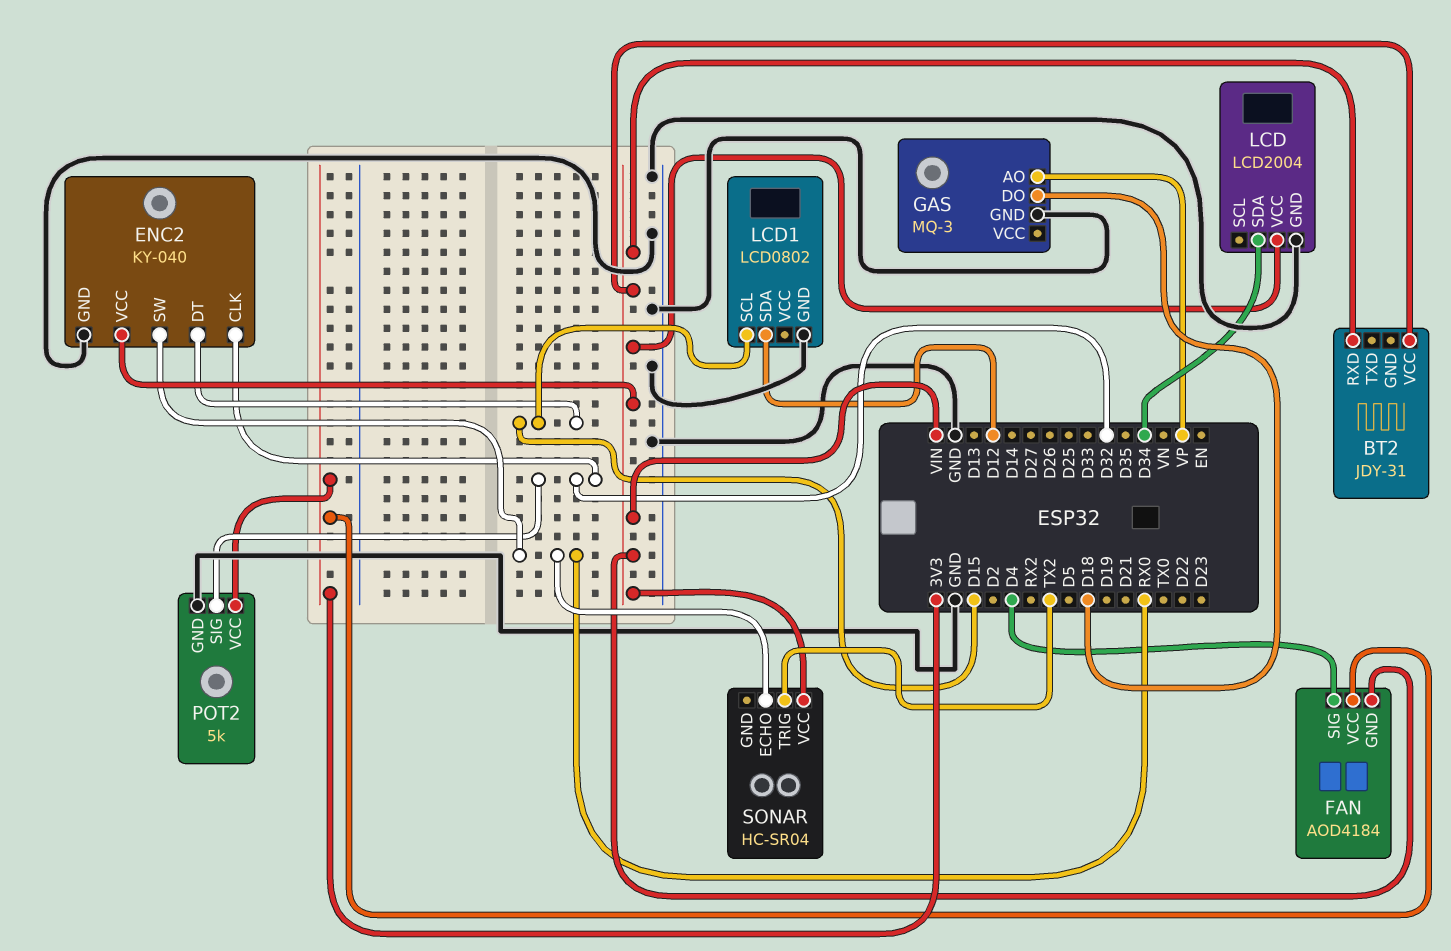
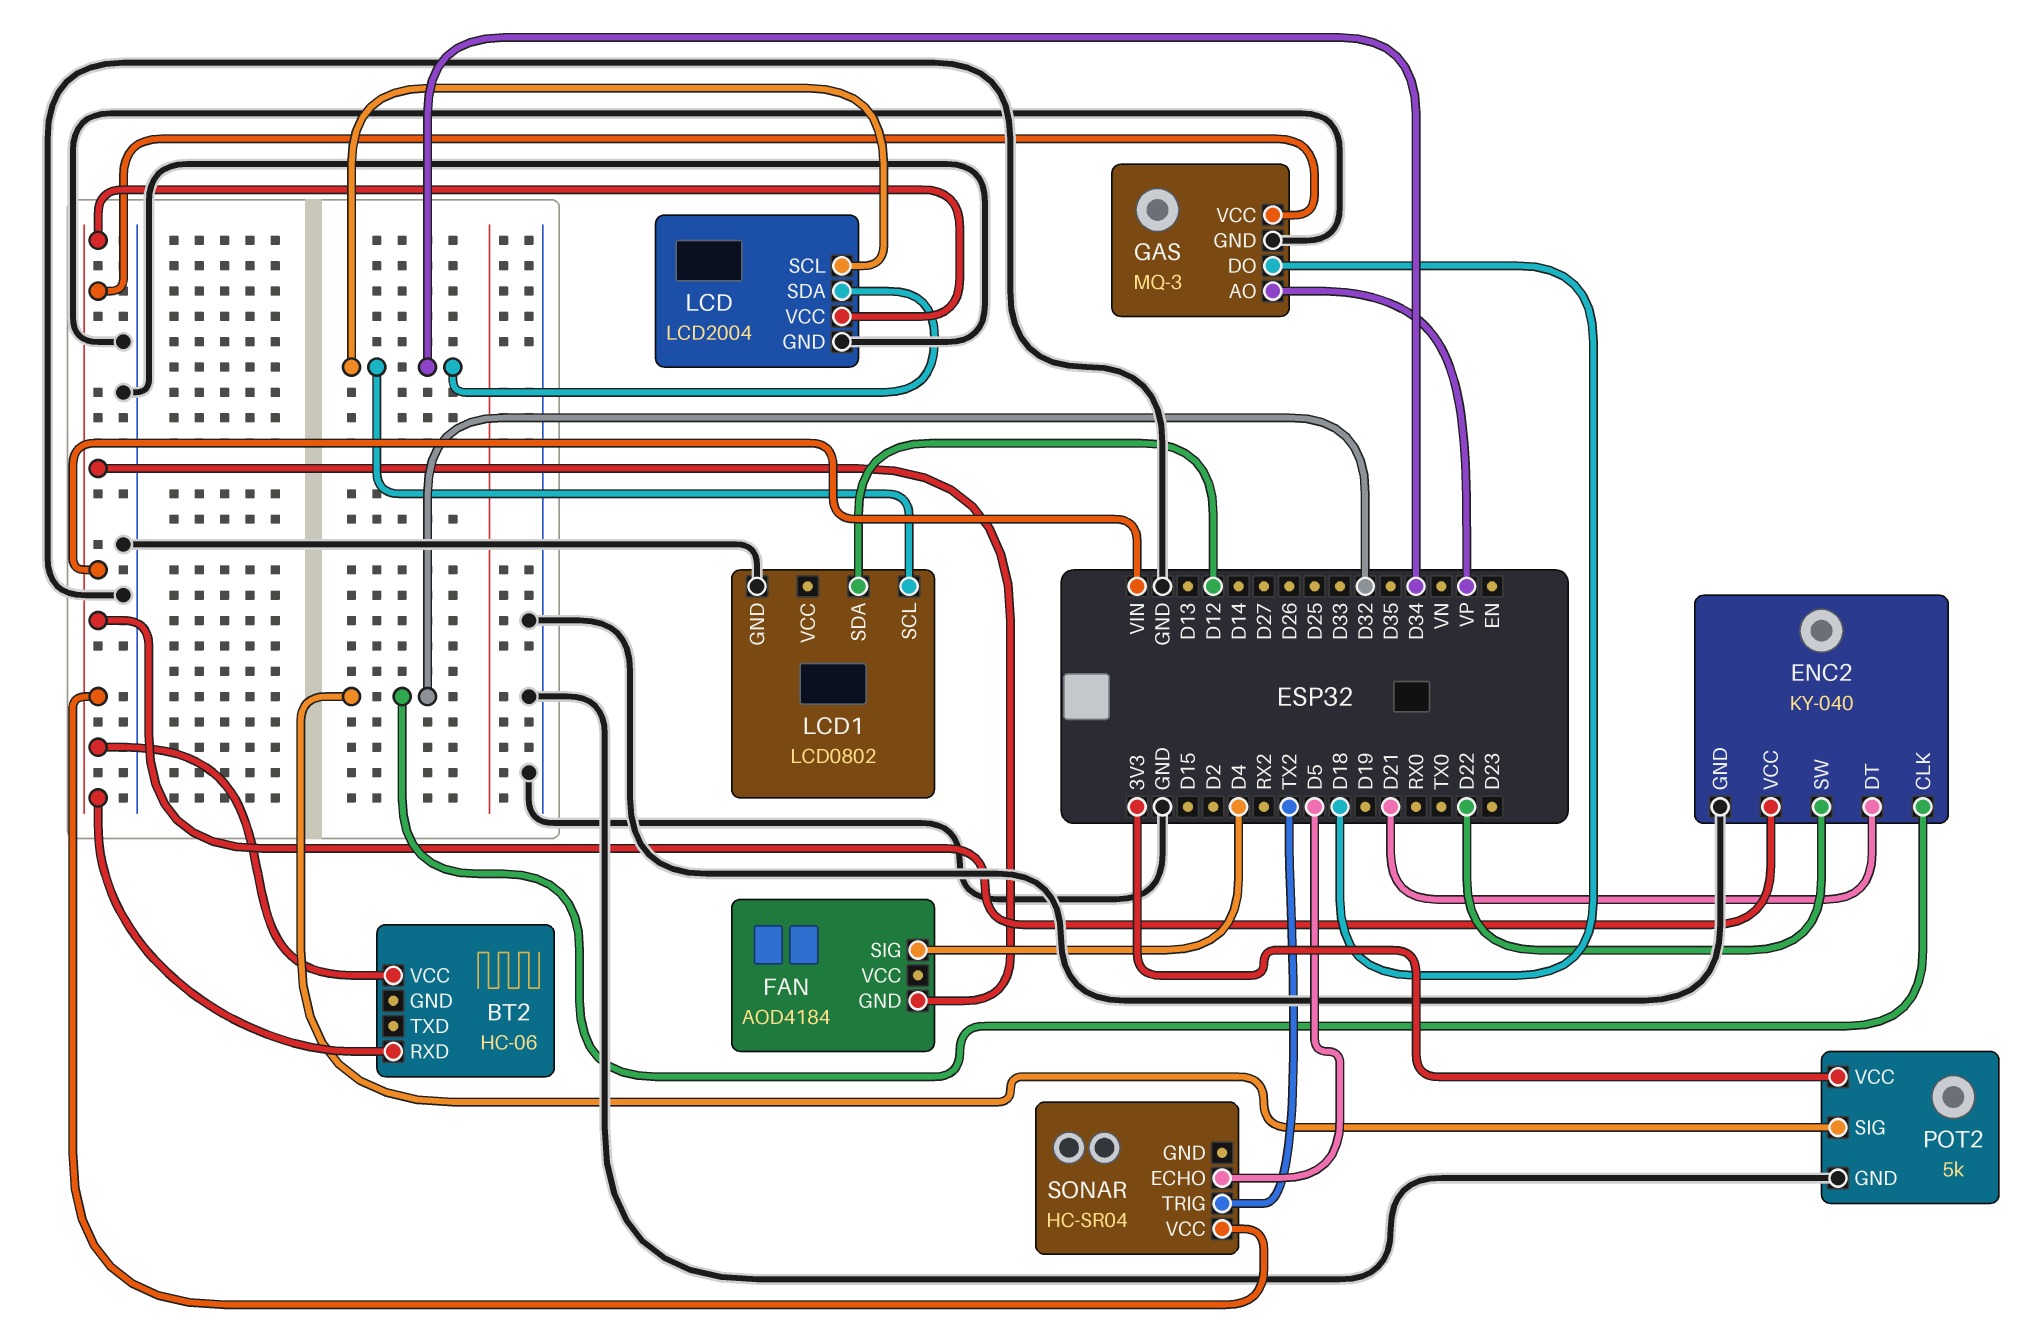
BT2: JDY-31 -> HC-06
ENC2 pin DT: D15 -> D21
ENC2 pin SW: RX0 -> D22
FAN pin VCC: 3V3 -> none
GAS pin VCC: none -> VIN
LCD pin SCL: none -> D34
LCD1 pin SCL: D15 -> D34
SONAR pin ECHO: RX0 -> D5

